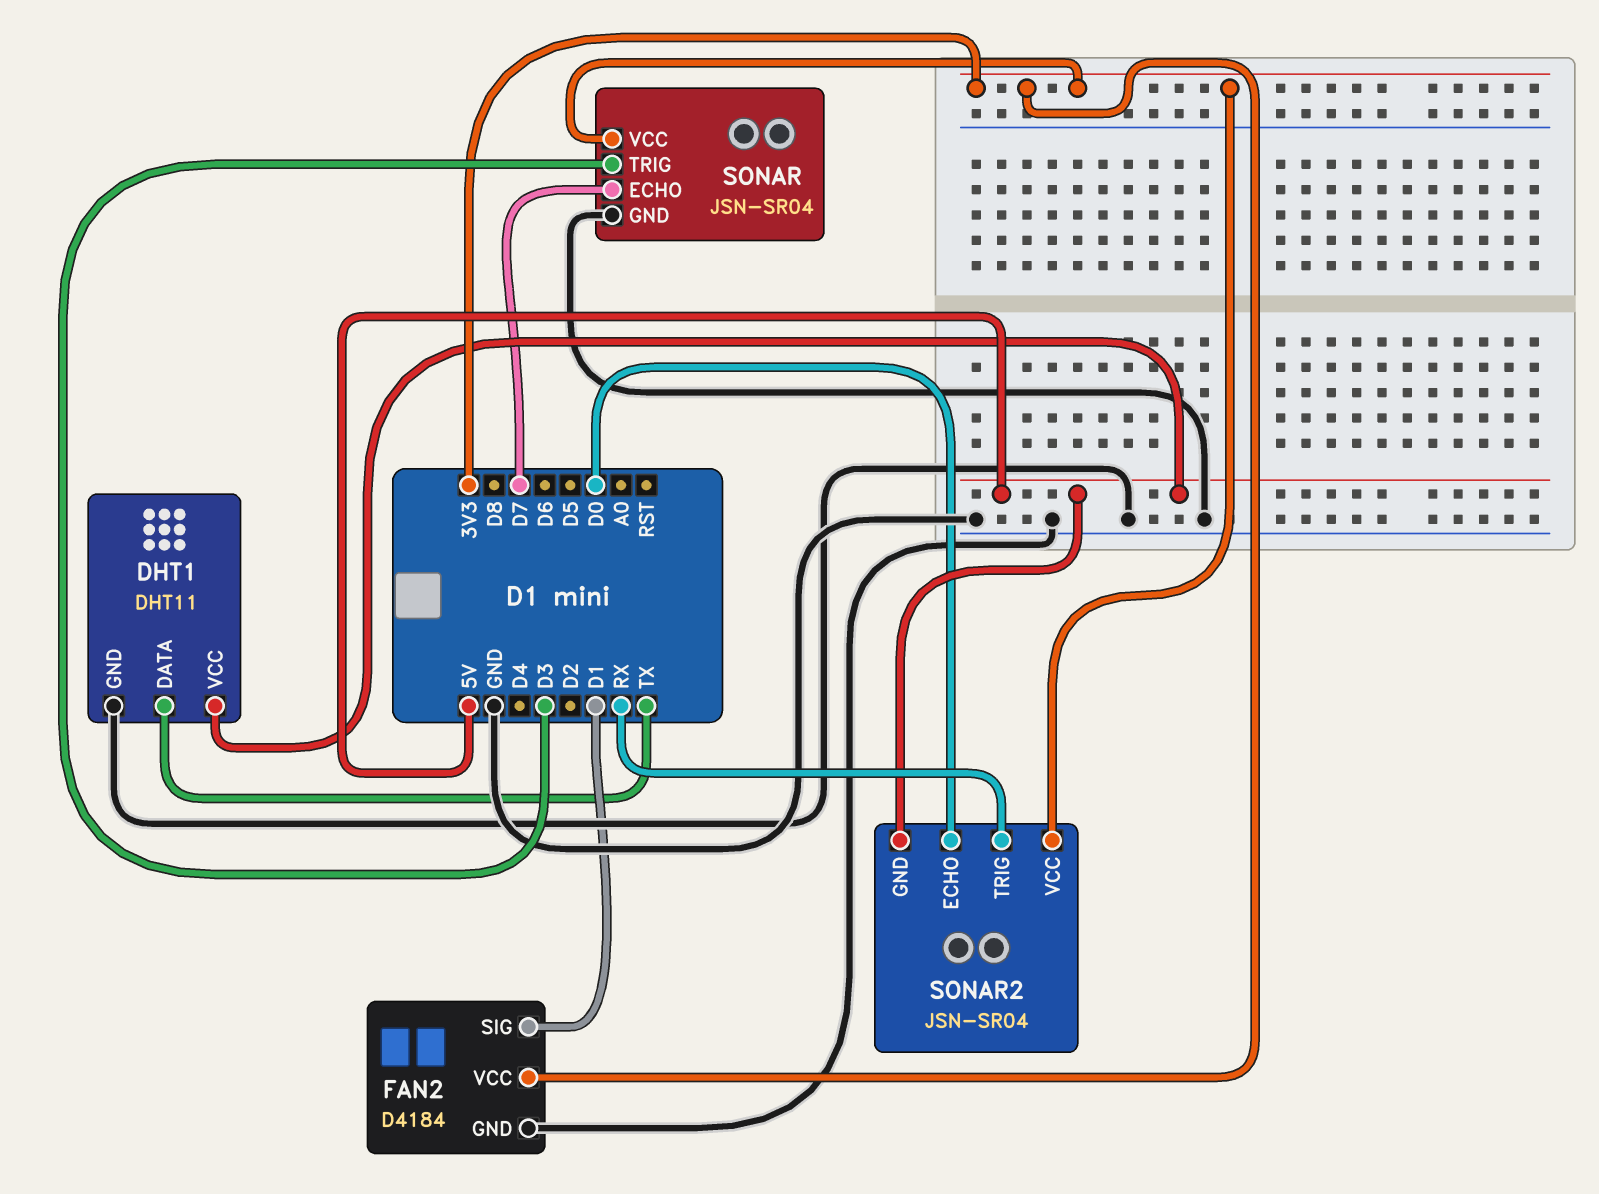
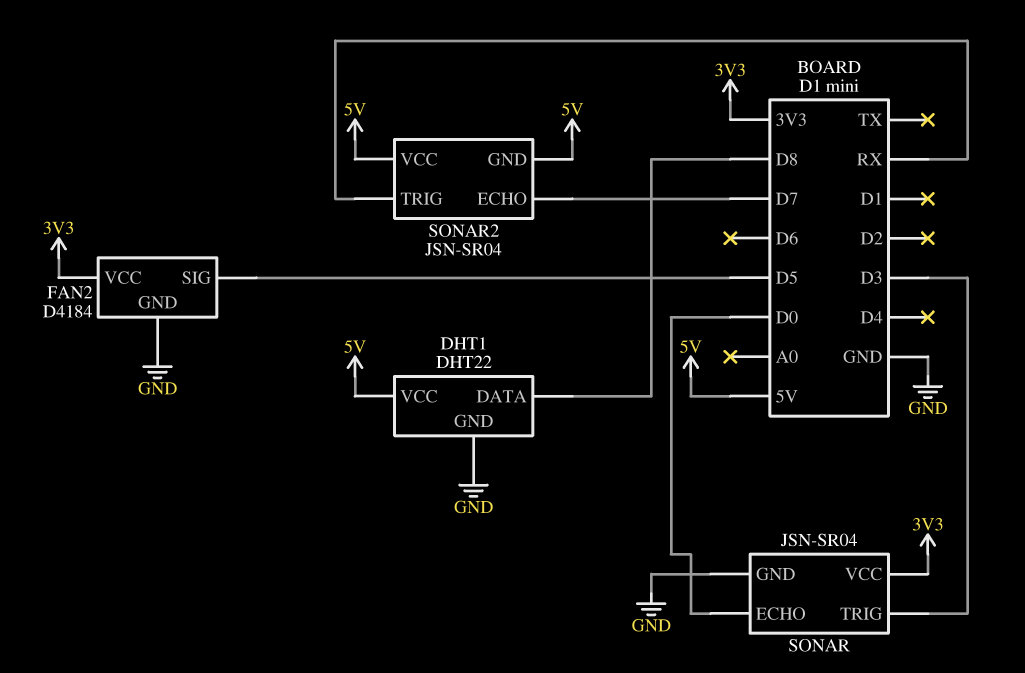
DHT1: DHT11 -> DHT22
DHT1 pin DATA: TX -> D8
FAN2 pin SIG: D1 -> D5
SONAR pin ECHO: D7 -> D0
SONAR2 pin ECHO: D0 -> D7
SONAR2 pin VCC: 3V3 -> 5V

